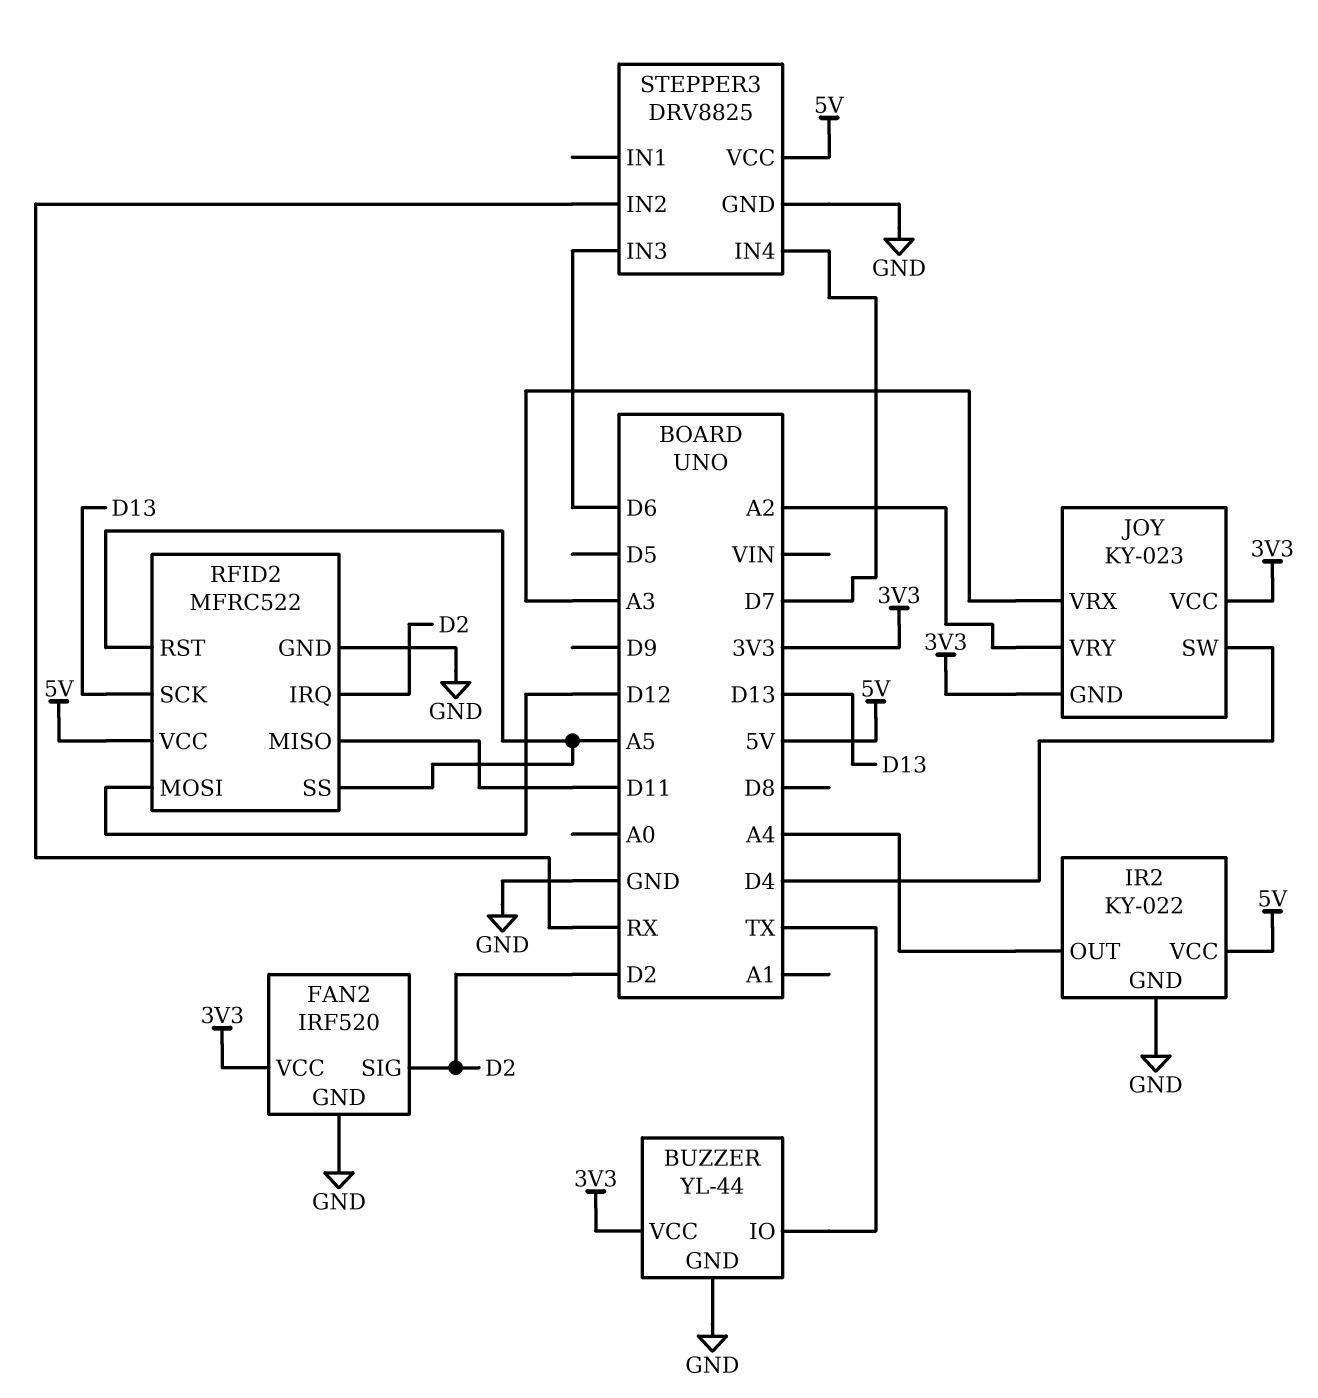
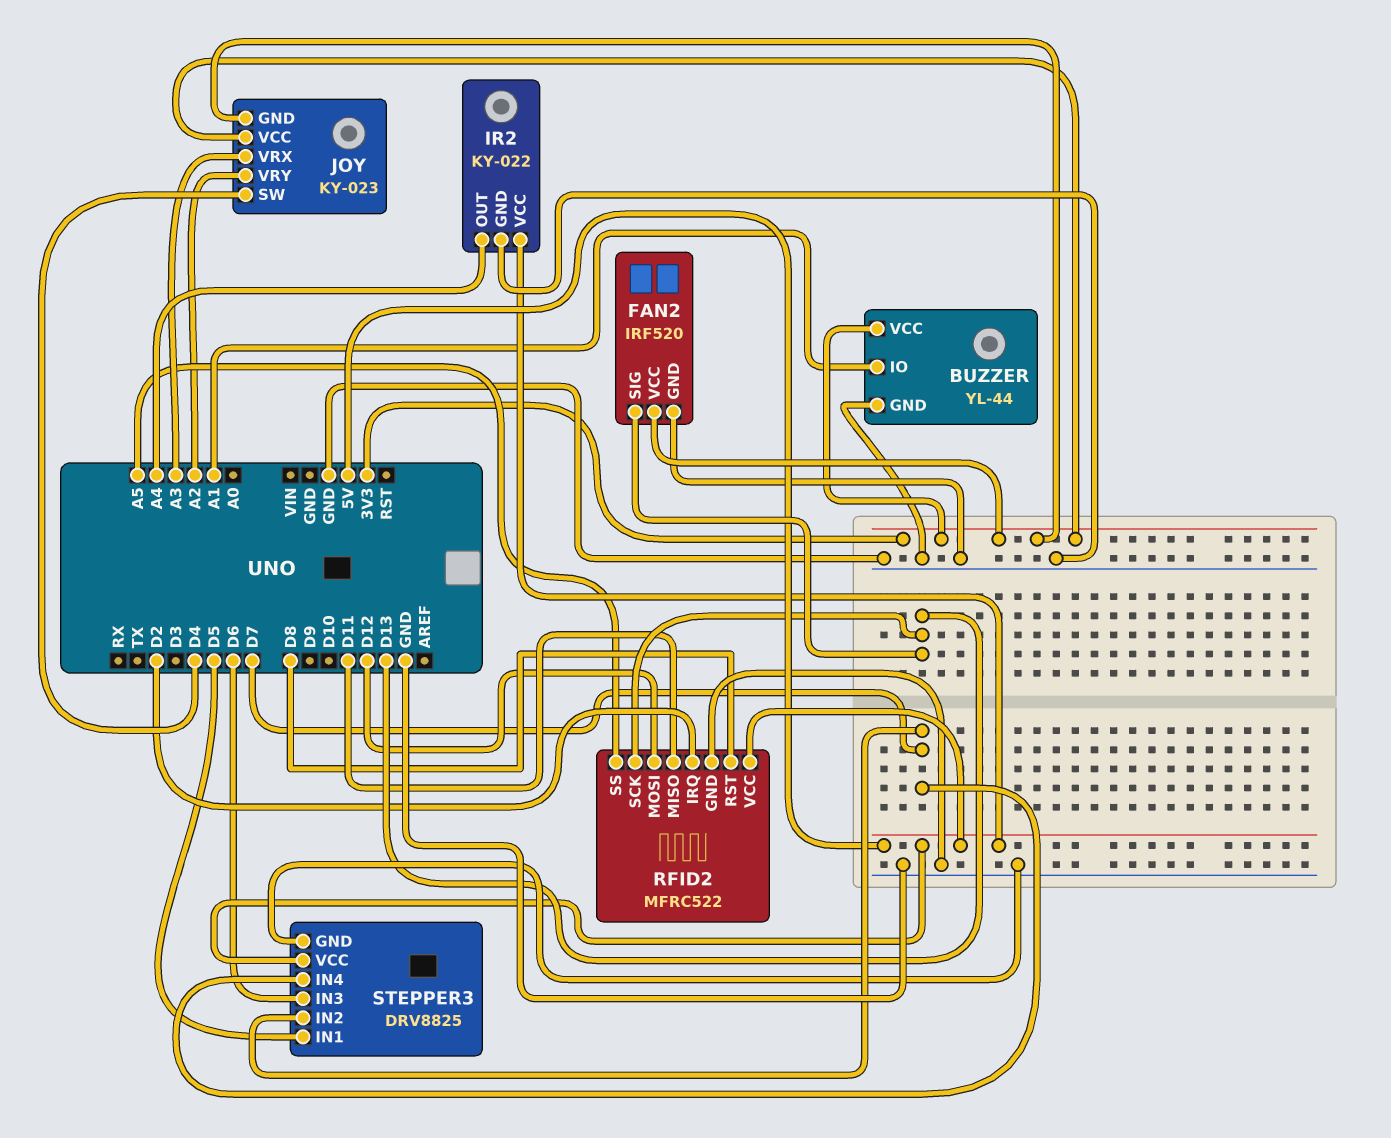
BUZZER pin IO: TX -> A1
FAN2 pin SIG: D2 -> D13
RFID2 pin RST: A5 -> D8
STEPPER3 pin IN1: none -> D5
STEPPER3 pin IN2: RX -> D7

